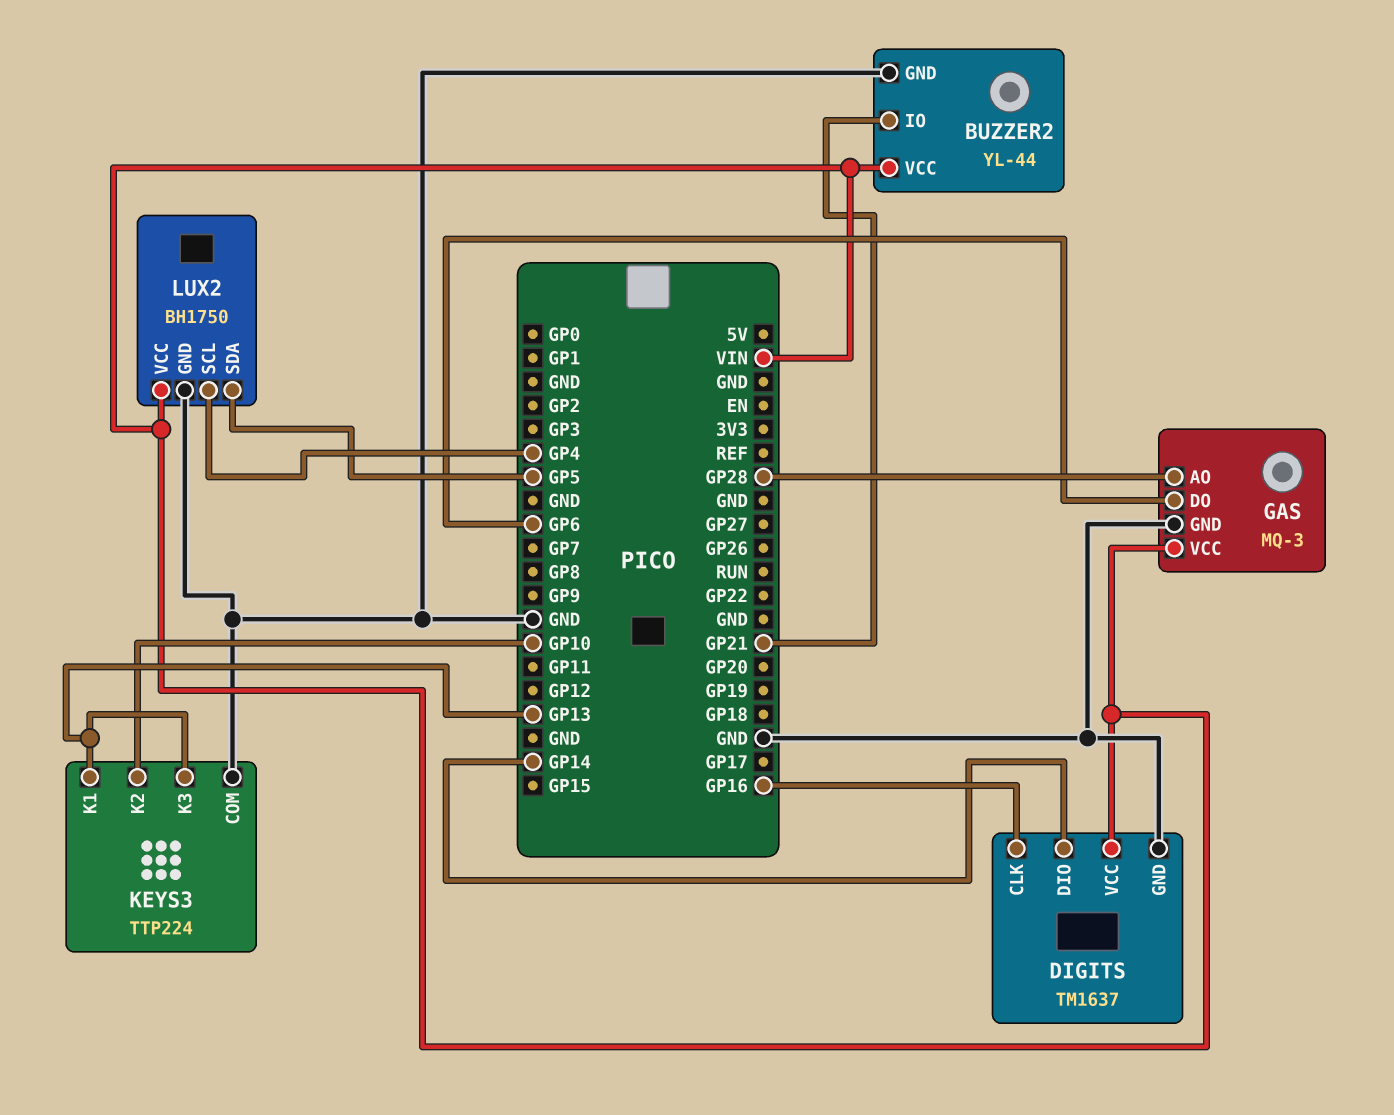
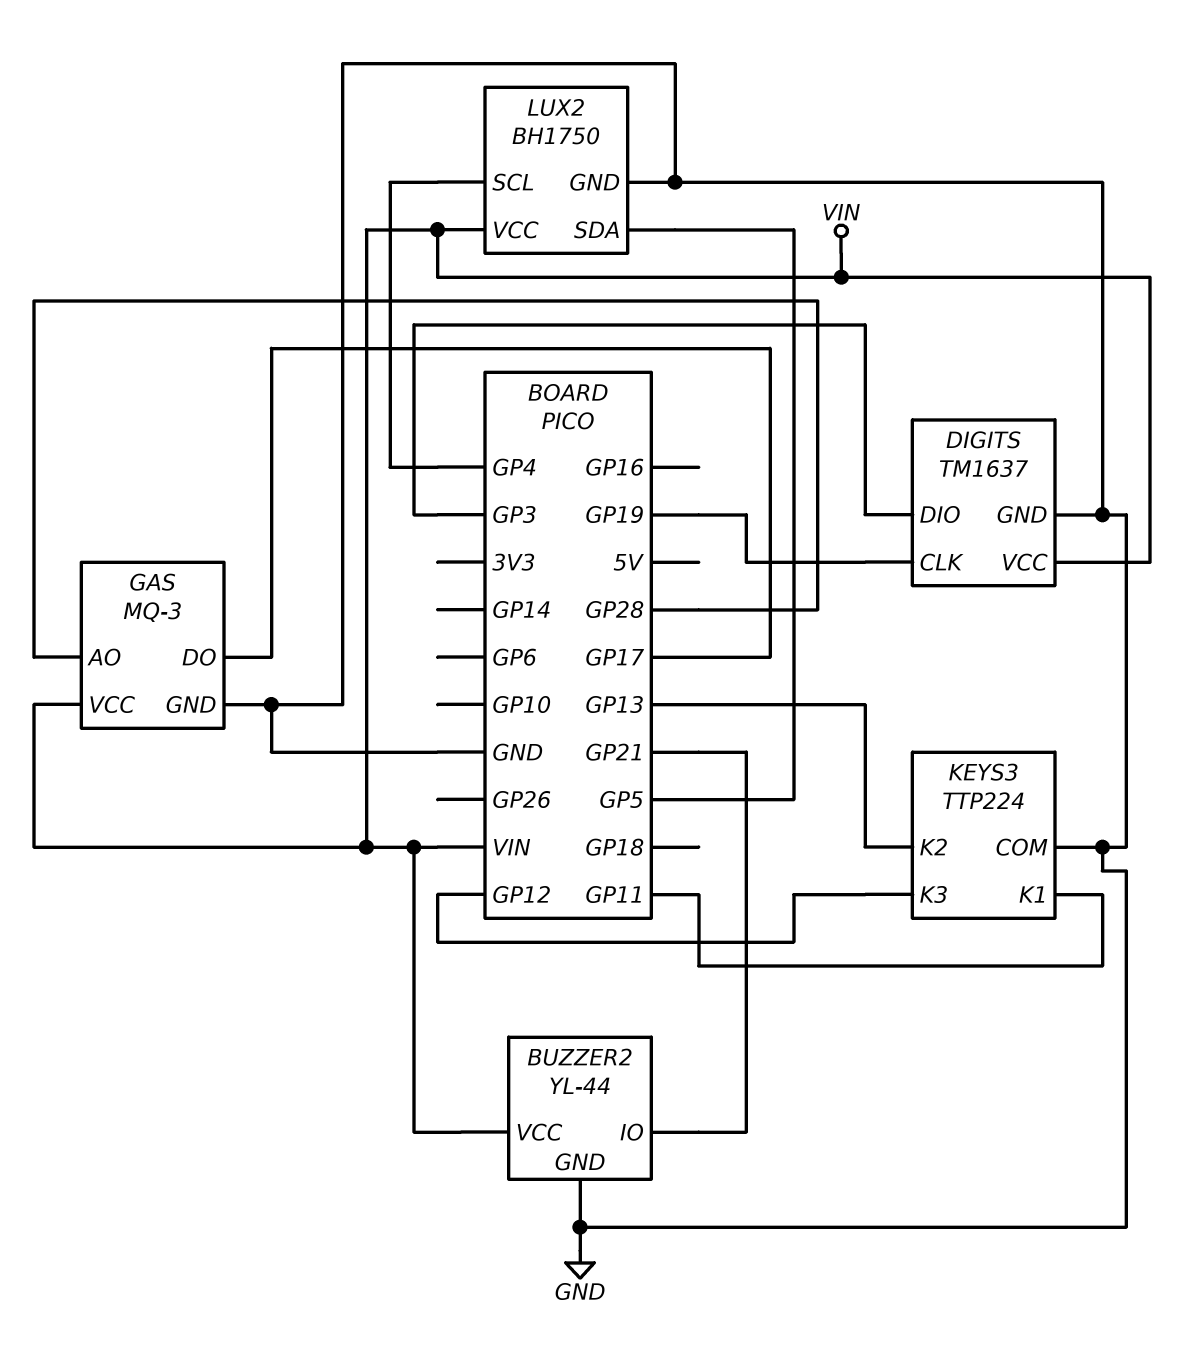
DIGITS pin CLK: GP16 -> GP19
DIGITS pin DIO: GP14 -> GP3
GAS pin DO: GP6 -> GP17
KEYS3 pin K1: GP13 -> GP11
KEYS3 pin K2: GP10 -> GP13
KEYS3 pin K3: GP13 -> GP12

